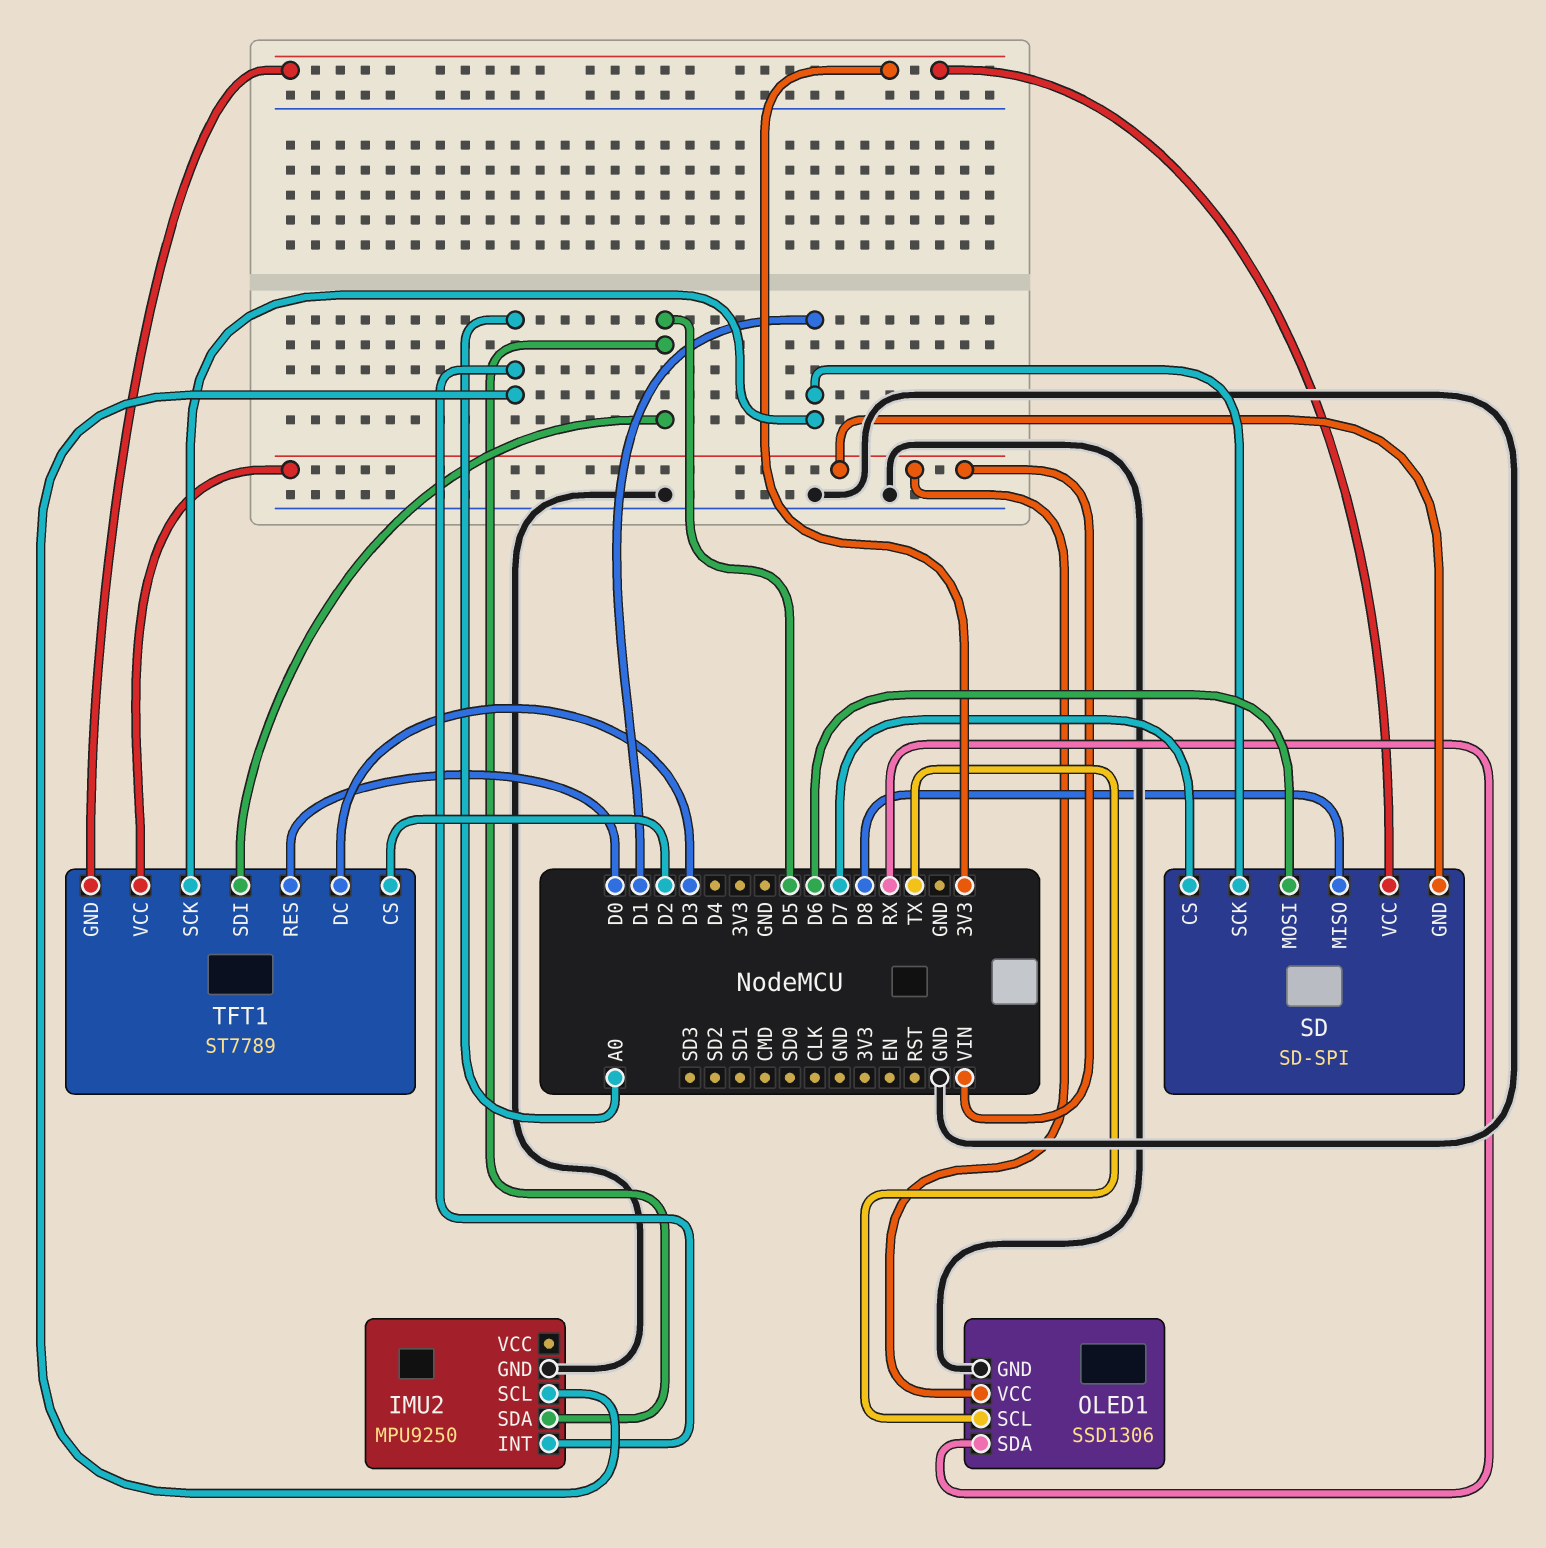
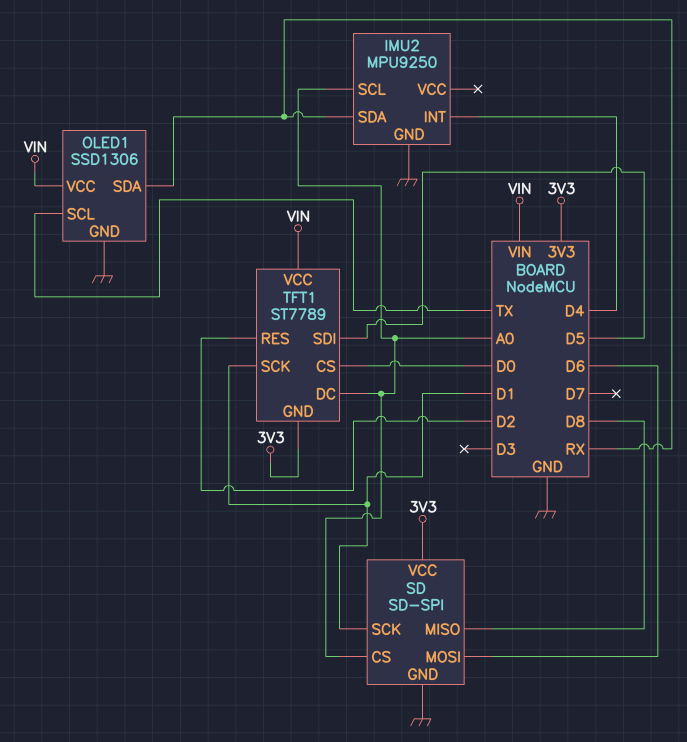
IMU2 pin INT: A0 -> D4
IMU2 pin SDA: D5 -> RX
SD pin CS: D7 -> A0
SD pin GND: VIN -> GND
TFT1 pin CS: D2 -> D0
TFT1 pin DC: D3 -> A0
TFT1 pin RES: D0 -> D2

